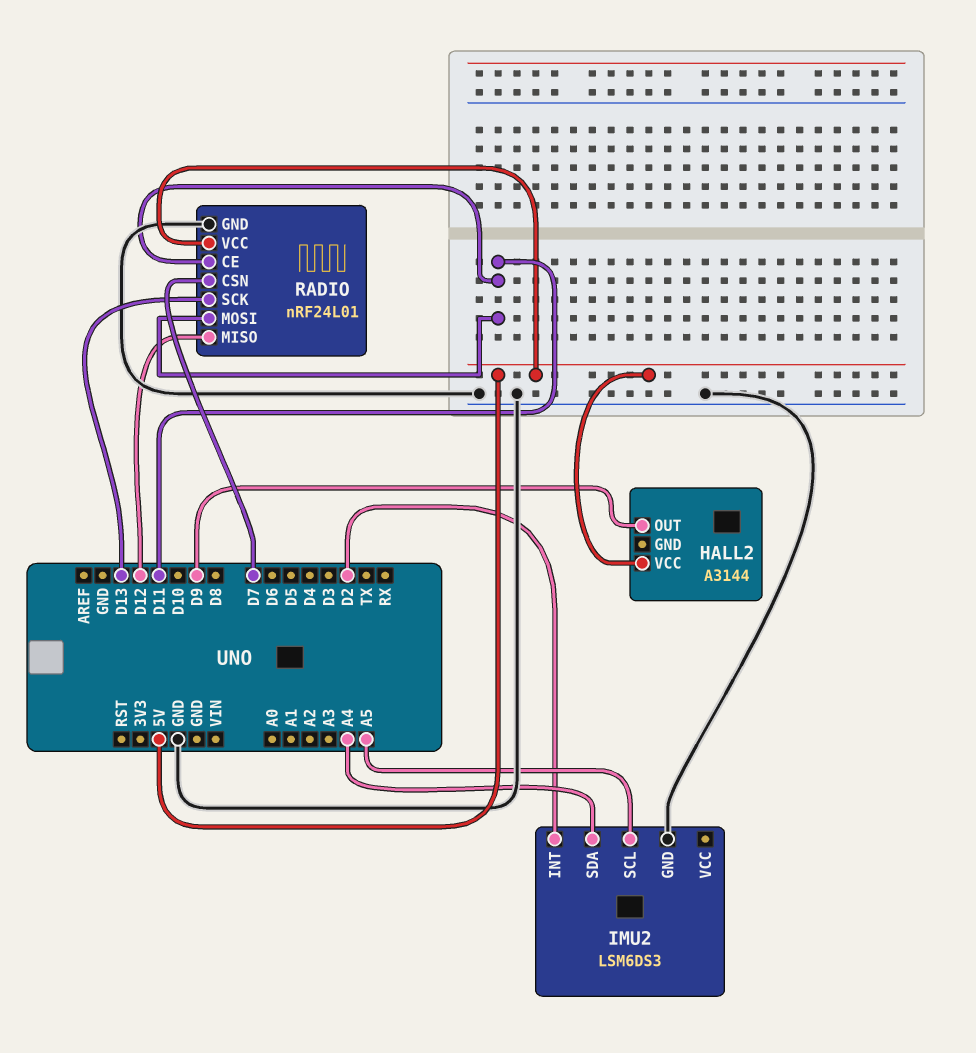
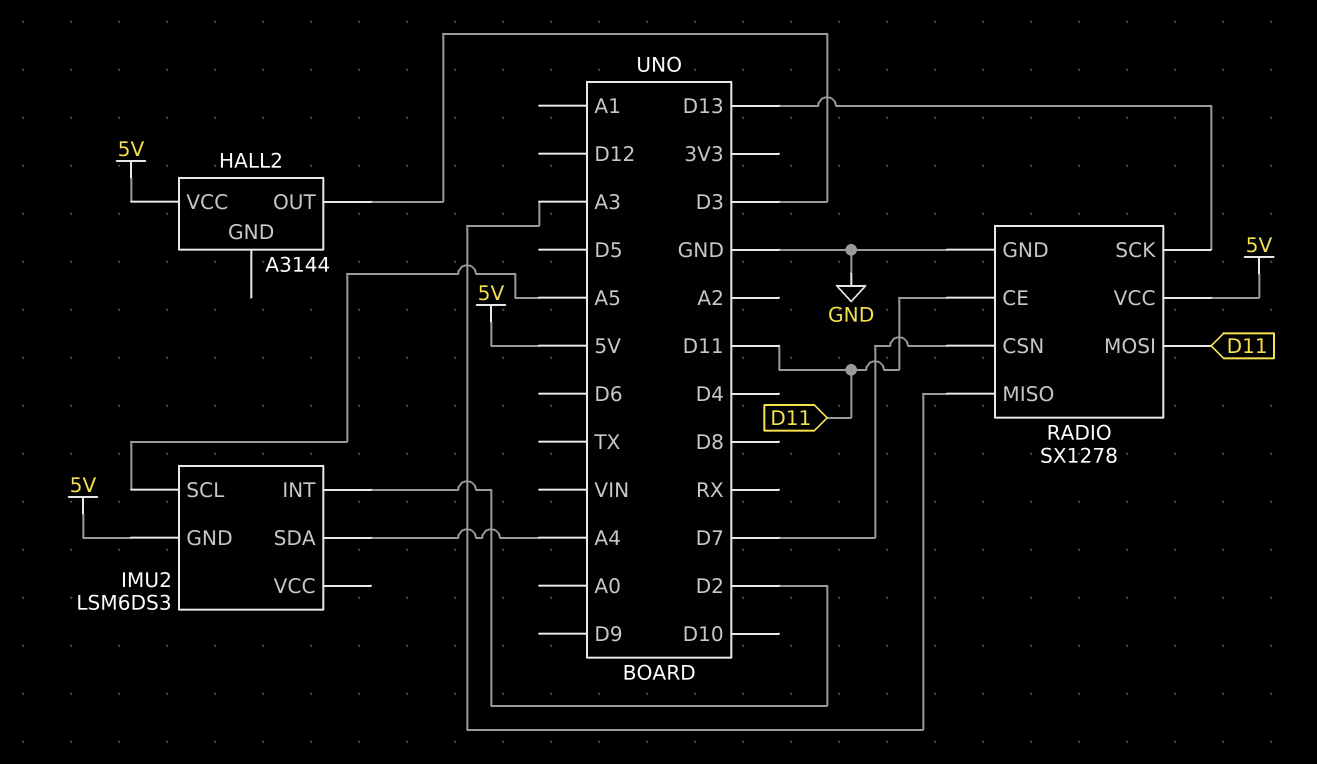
HALL2 pin OUT: D9 -> D3
IMU2 pin GND: GND -> 5V
RADIO: nRF24L01 -> SX1278
RADIO pin MISO: D12 -> A3

